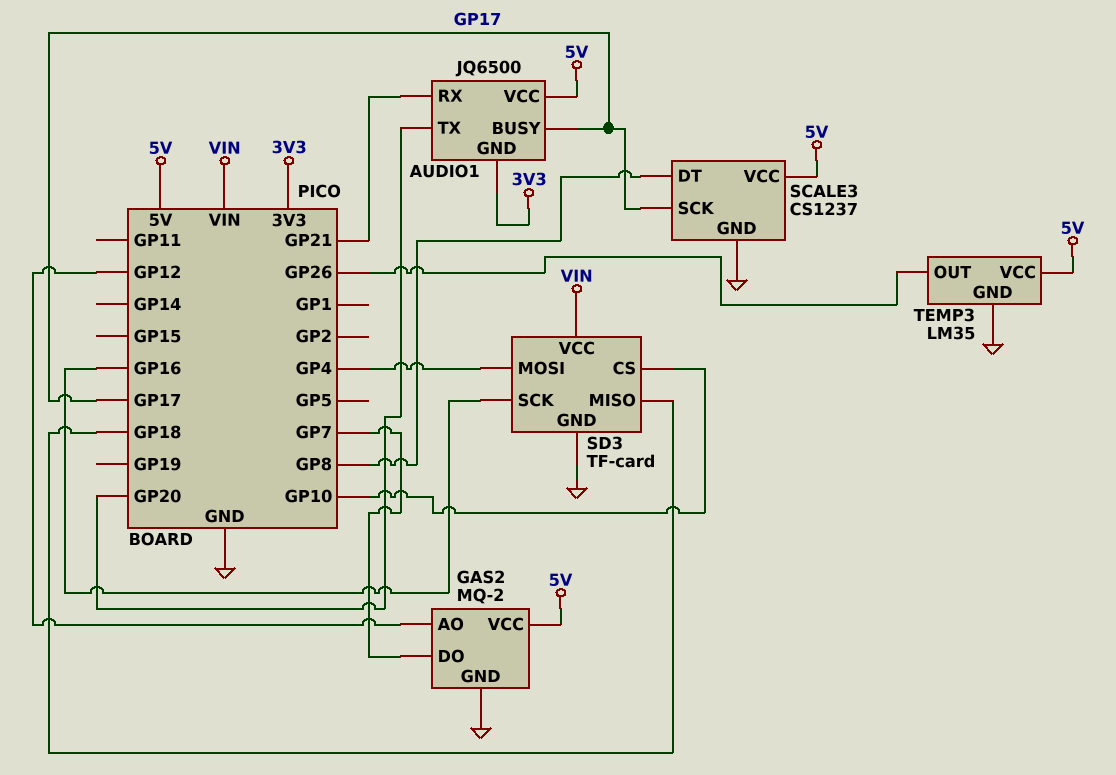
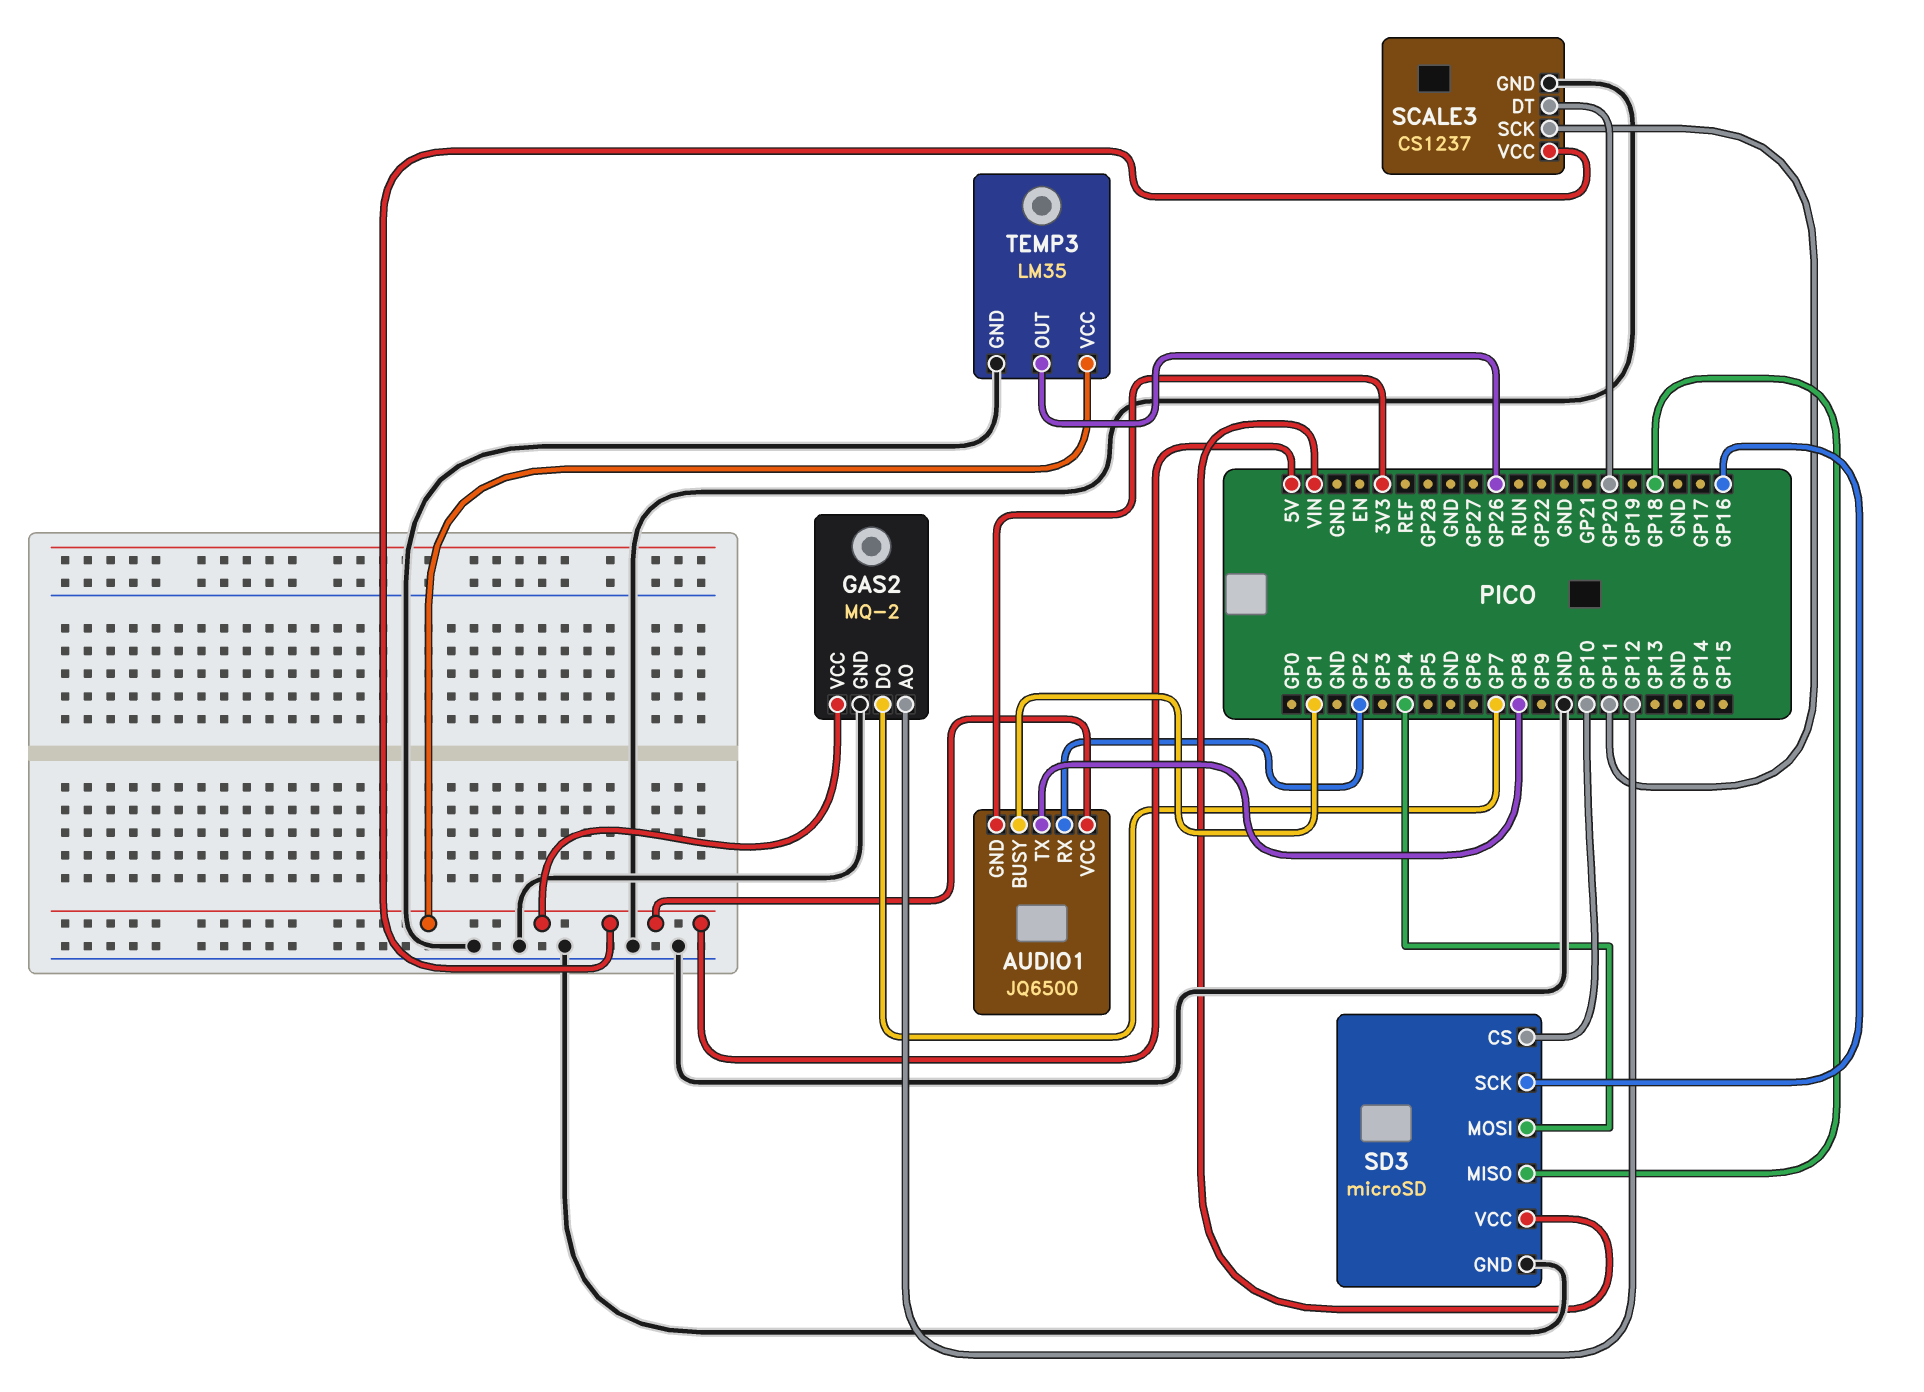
AUDIO1 pin BUSY: GP17 -> GP1
AUDIO1 pin RX: GP21 -> GP2
AUDIO1 pin TX: GP20 -> GP8
SCALE3 pin DT: GP8 -> GP20
SCALE3 pin SCK: GP17 -> GP11
SD3: TF-card -> microSD

